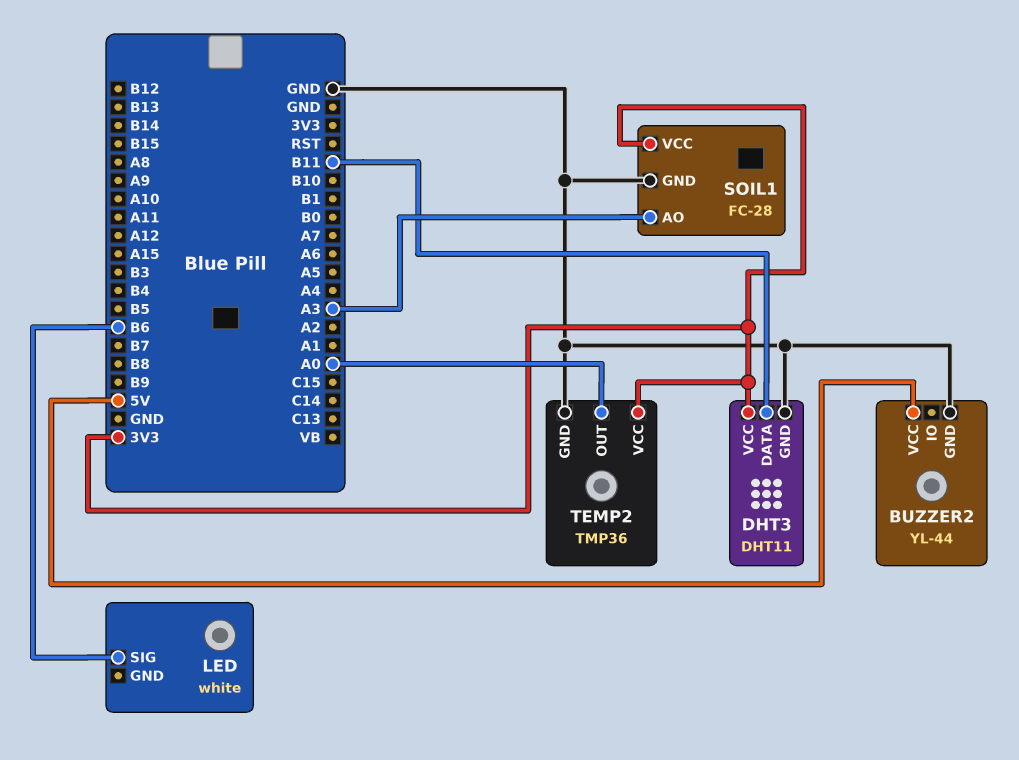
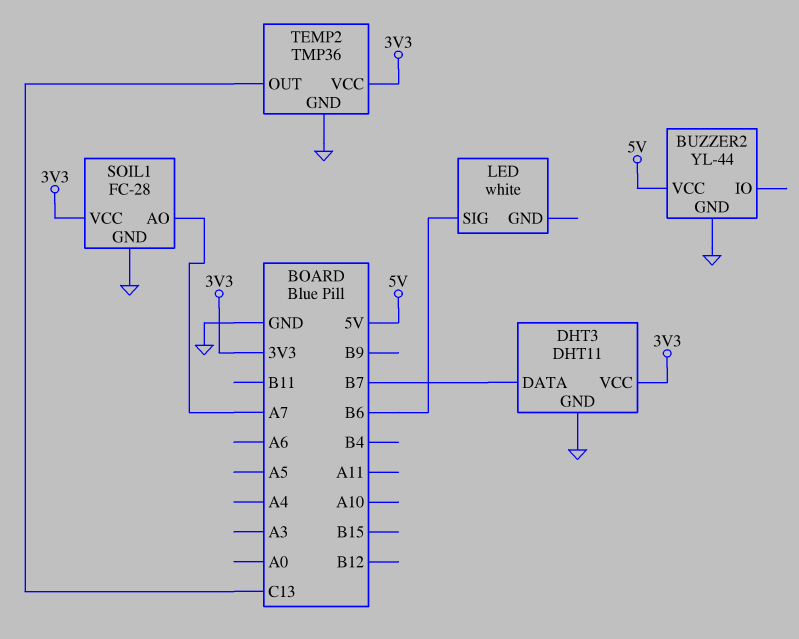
DHT3 pin DATA: B11 -> B7
SOIL1 pin AO: A3 -> A7
TEMP2 pin OUT: A0 -> C13

